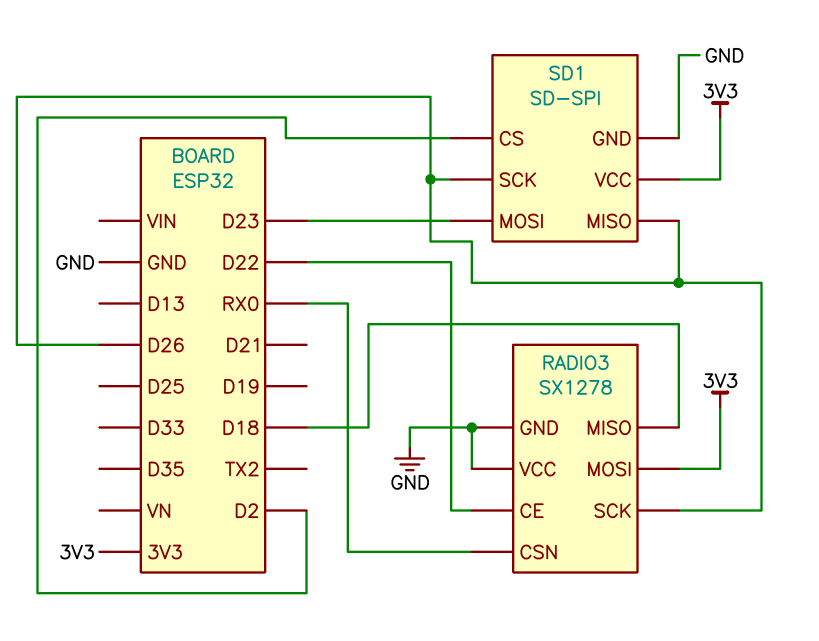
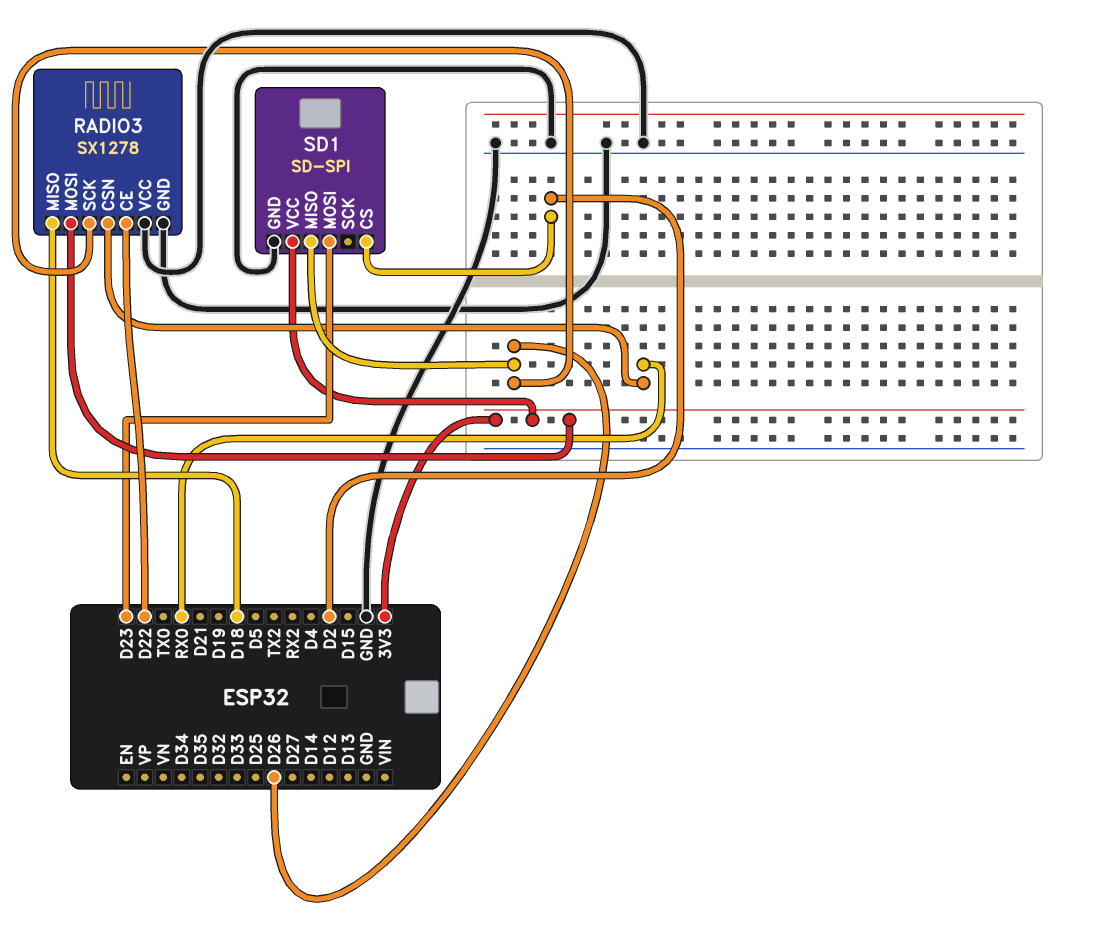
SD1 pin SCK: D26 -> none

